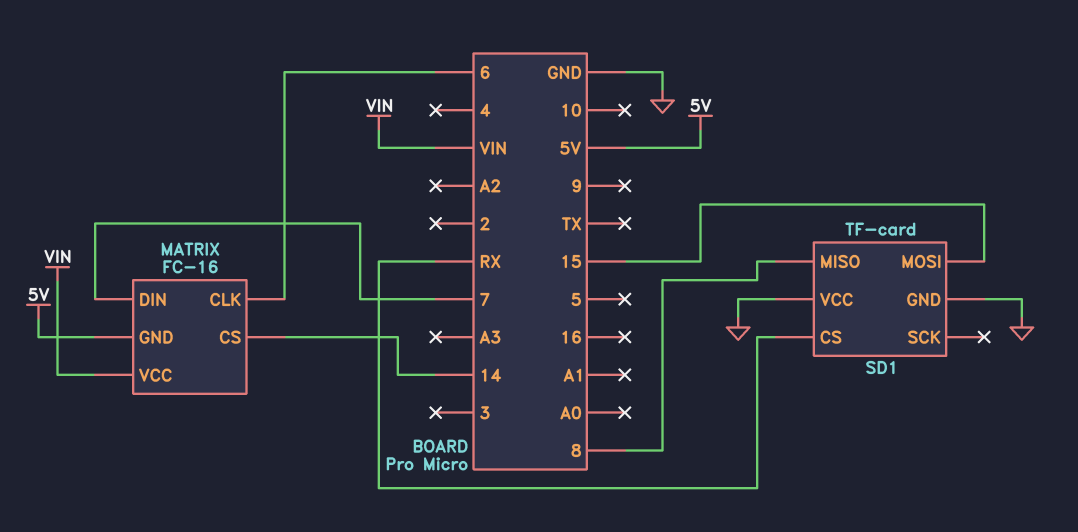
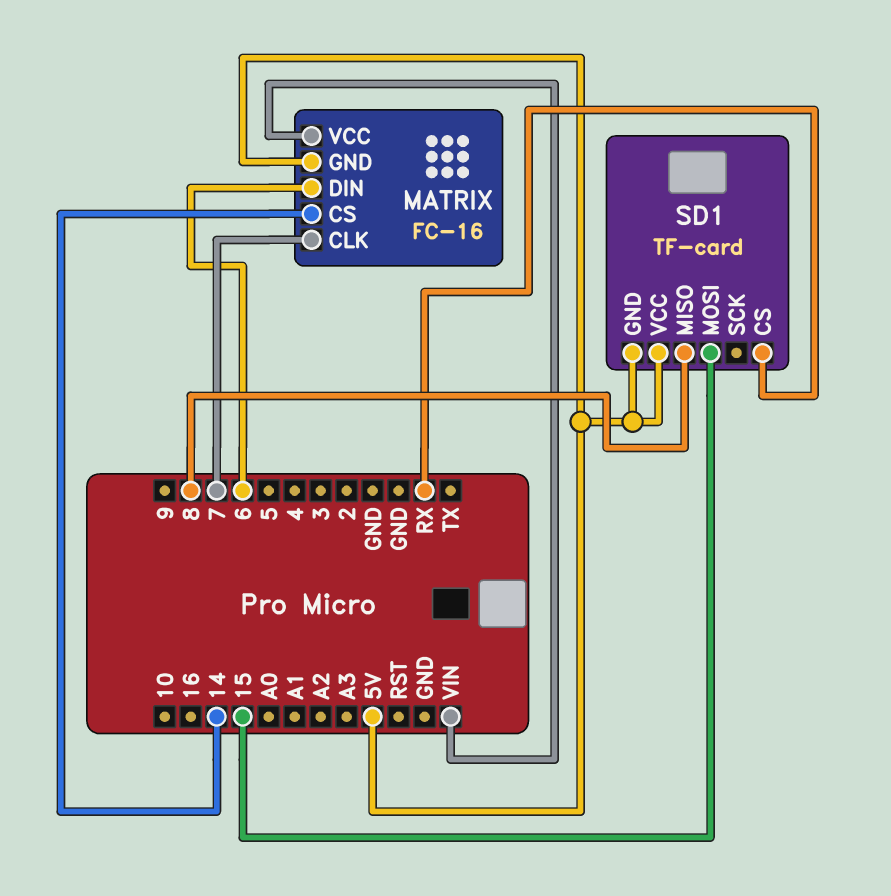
MATRIX pin CLK: 6 -> 7
MATRIX pin DIN: 7 -> 6
SD1 pin GND: GND -> 5V
SD1 pin VCC: GND -> 5V

